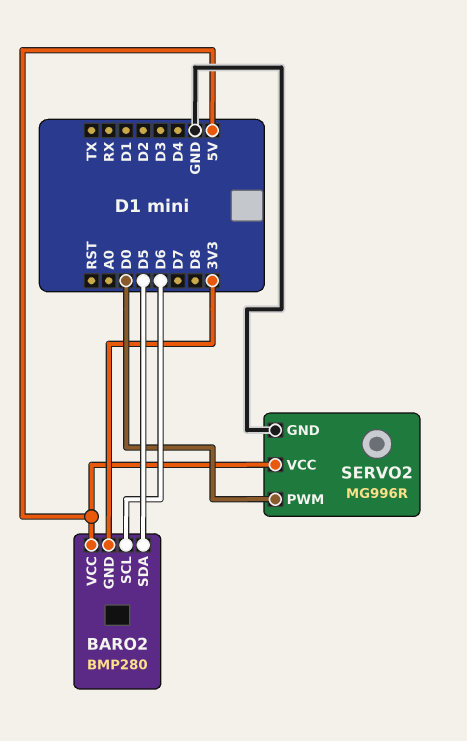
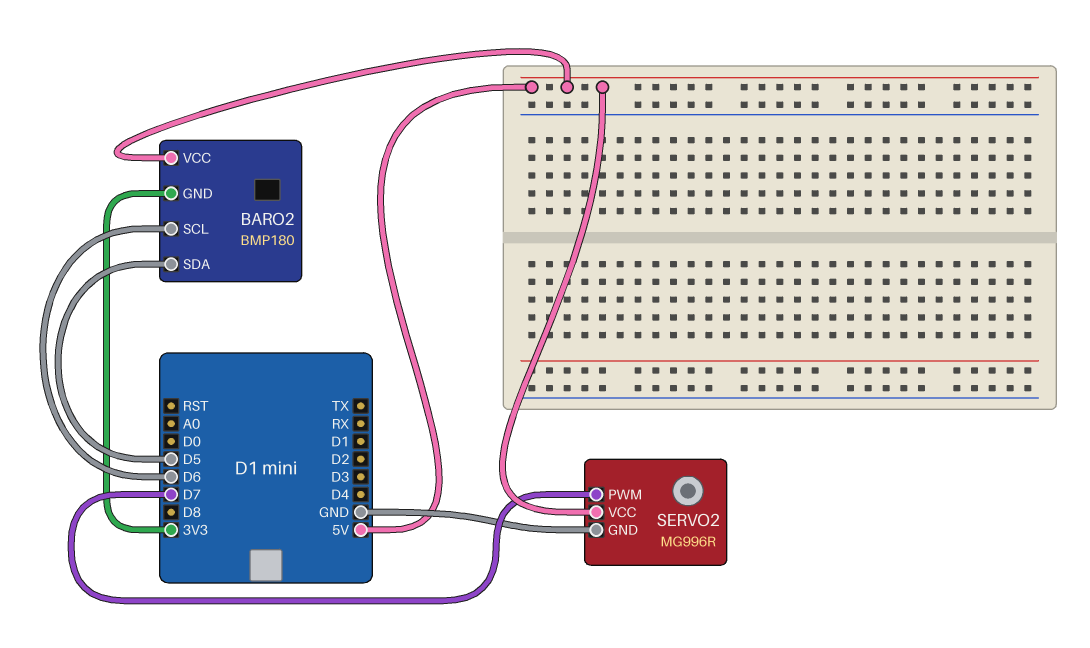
BARO2: BMP280 -> BMP180
SERVO2 pin PWM: D0 -> D7

